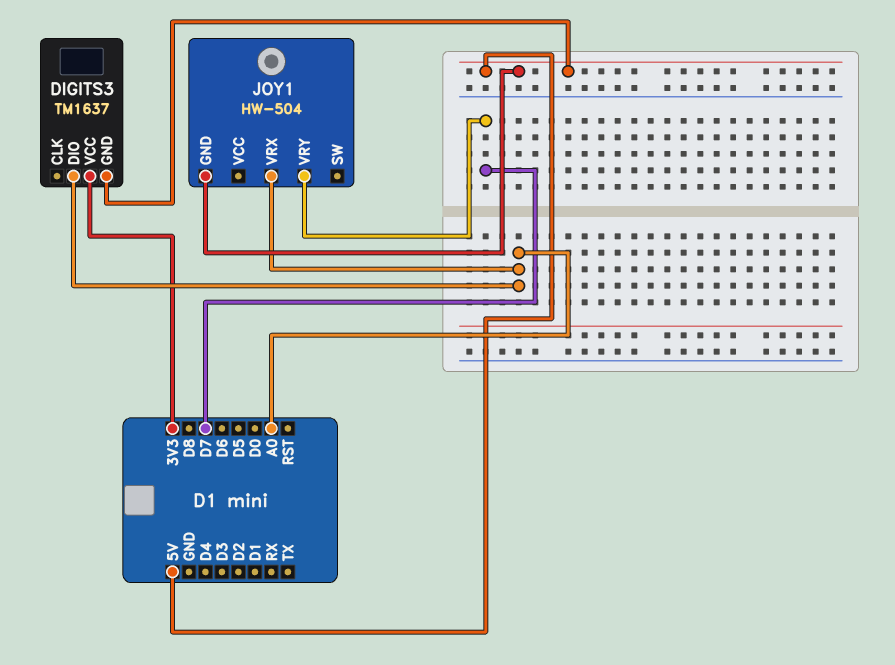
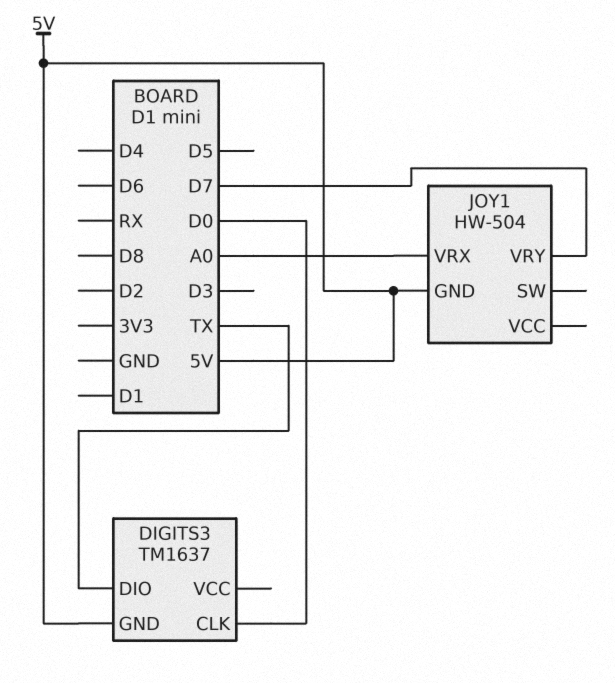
DIGITS3 pin CLK: none -> D0
DIGITS3 pin DIO: A0 -> TX
DIGITS3 pin VCC: 3V3 -> none

